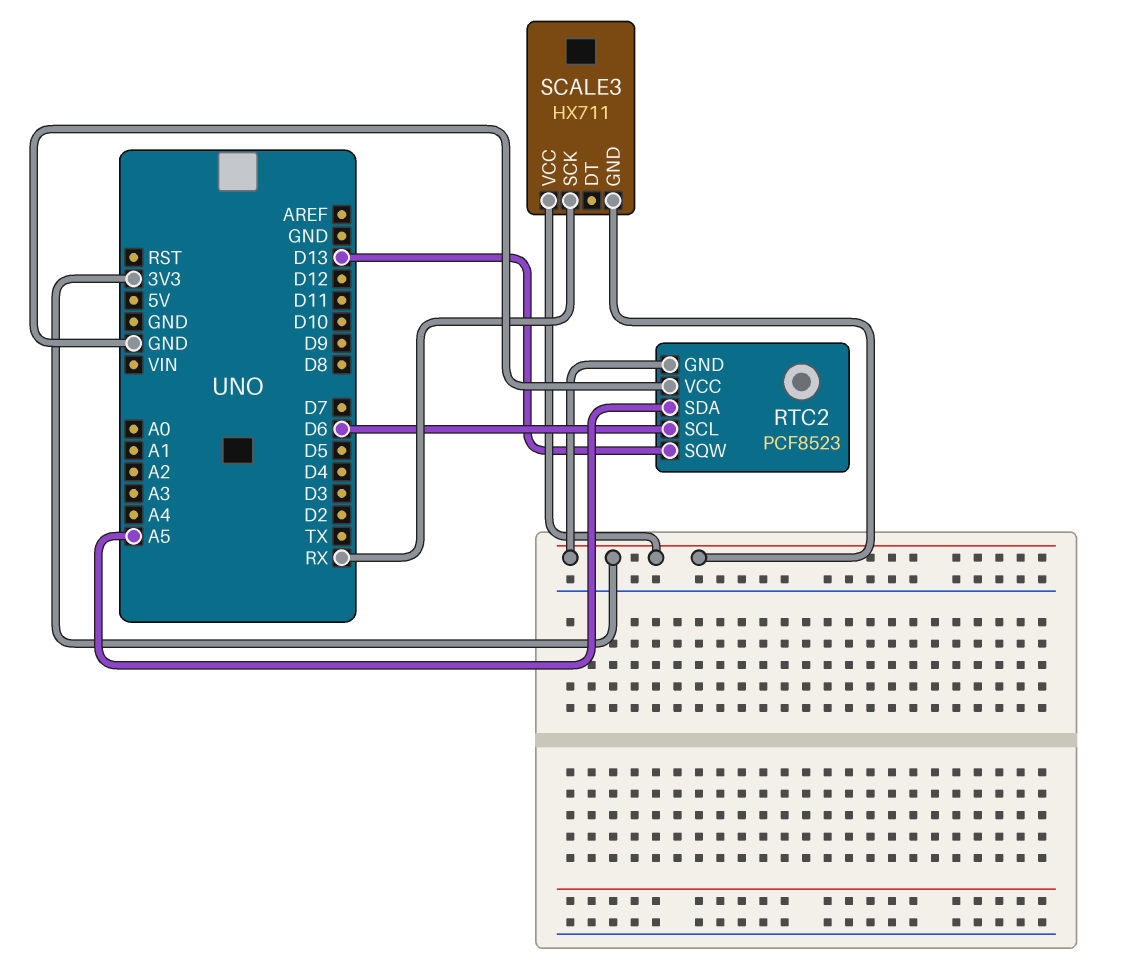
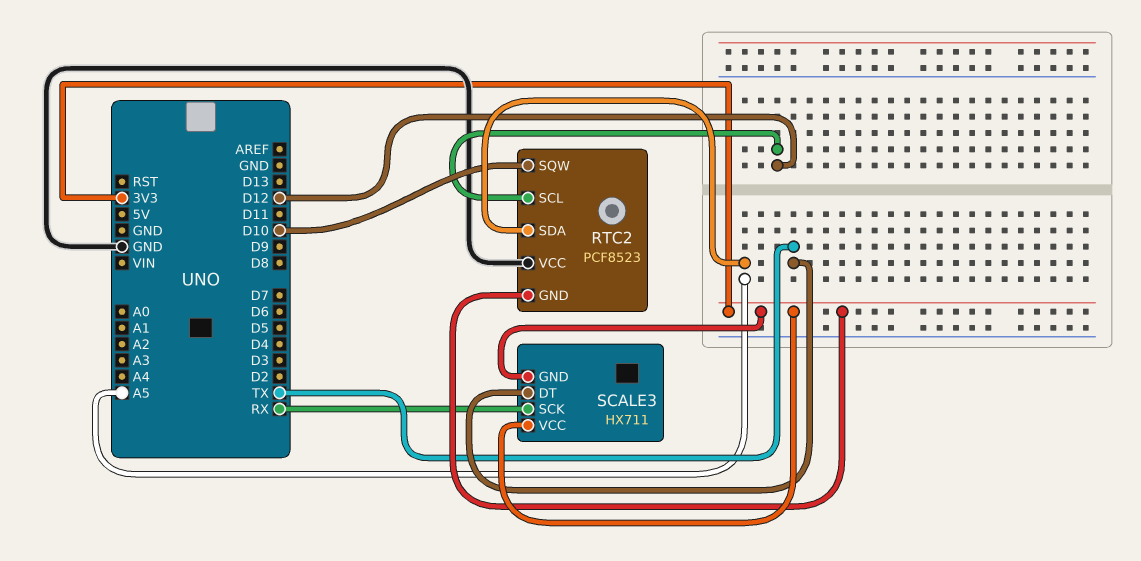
RTC2 pin SCL: D6 -> D12
RTC2 pin SQW: D13 -> D10
SCALE3 pin DT: none -> TX

